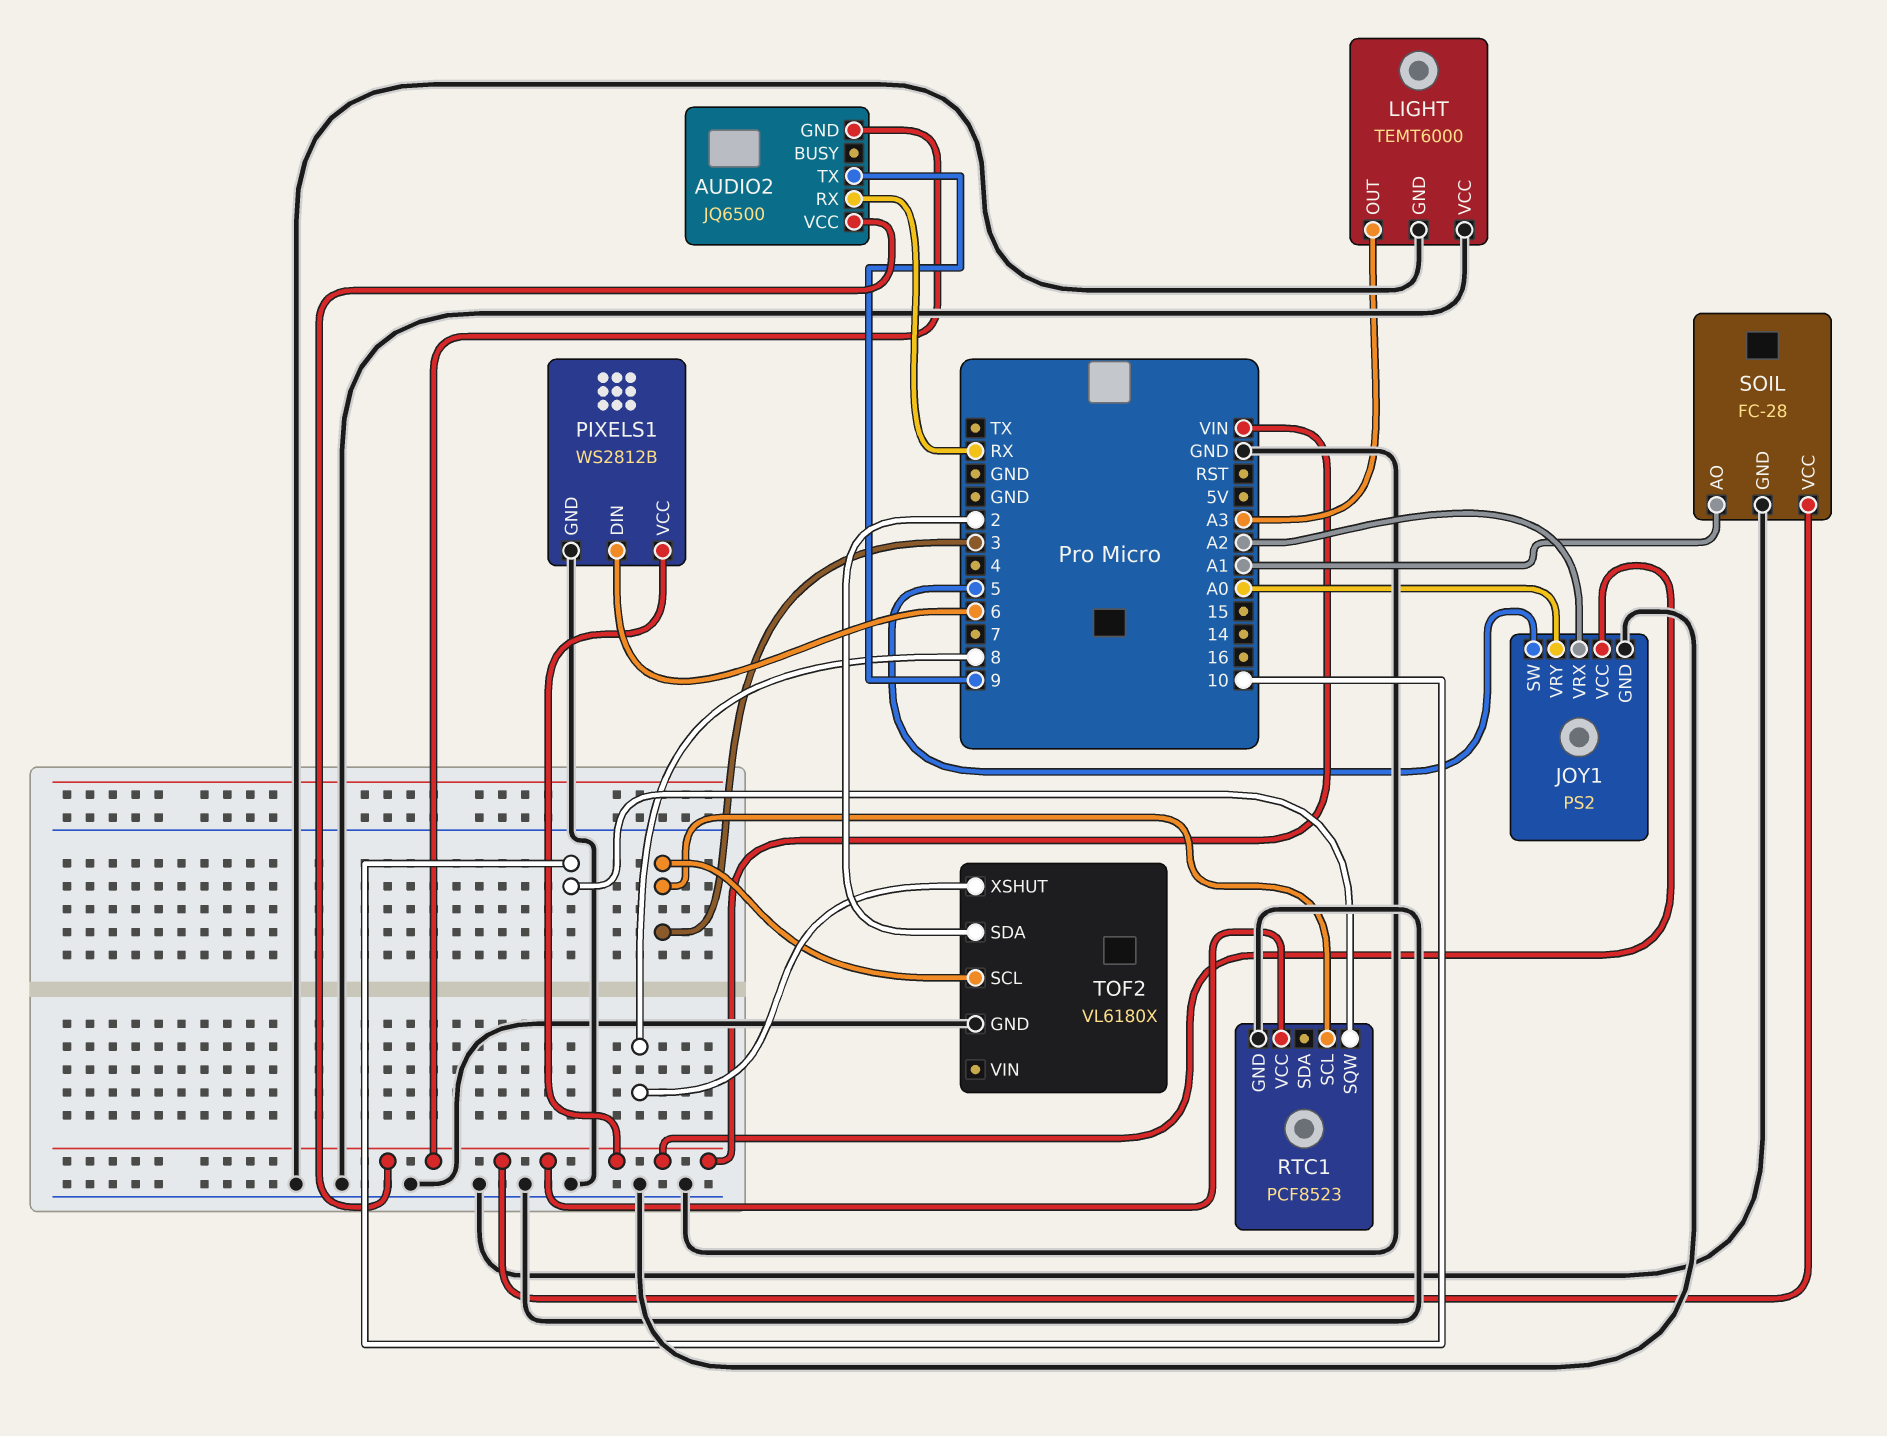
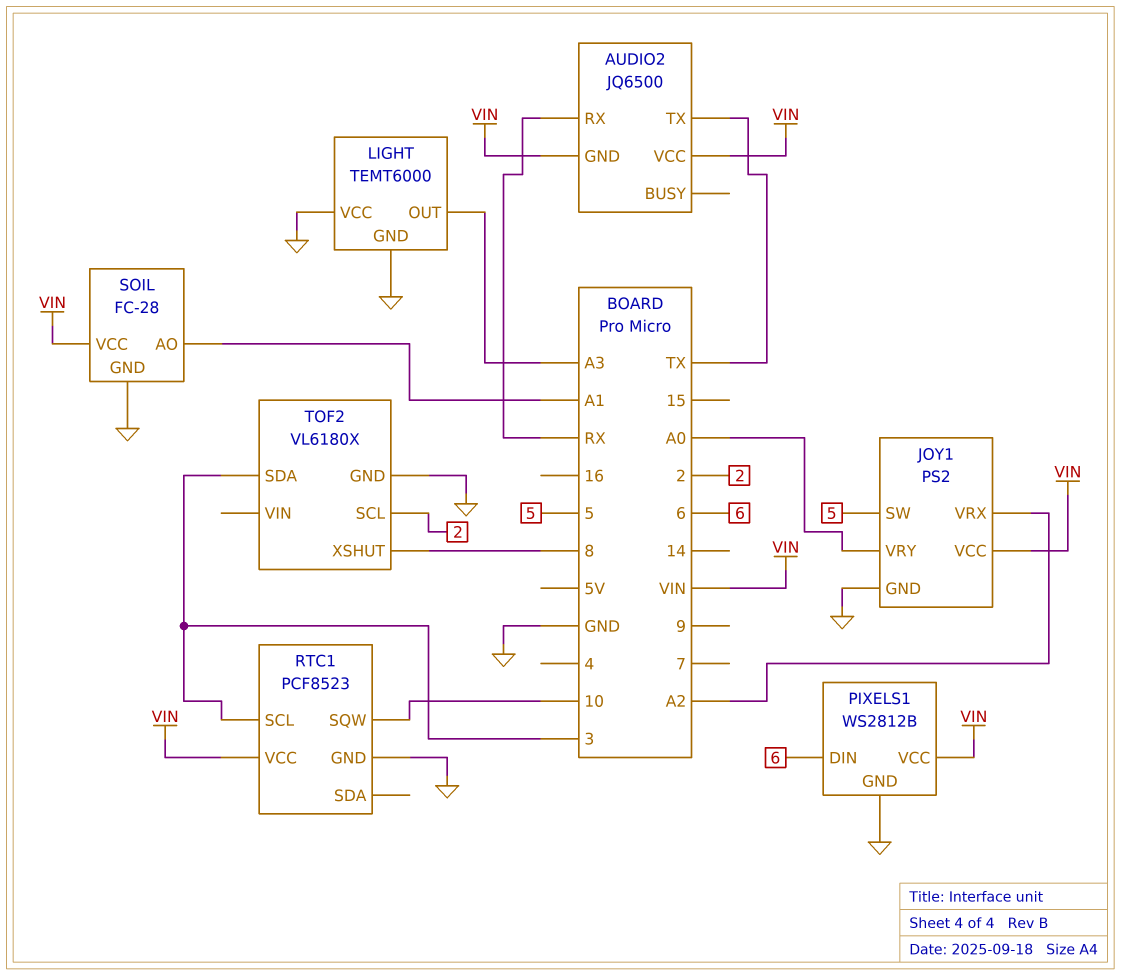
AUDIO2 pin TX: 9 -> TX
TOF2 pin SCL: 3 -> 2
TOF2 pin SDA: 2 -> 3

